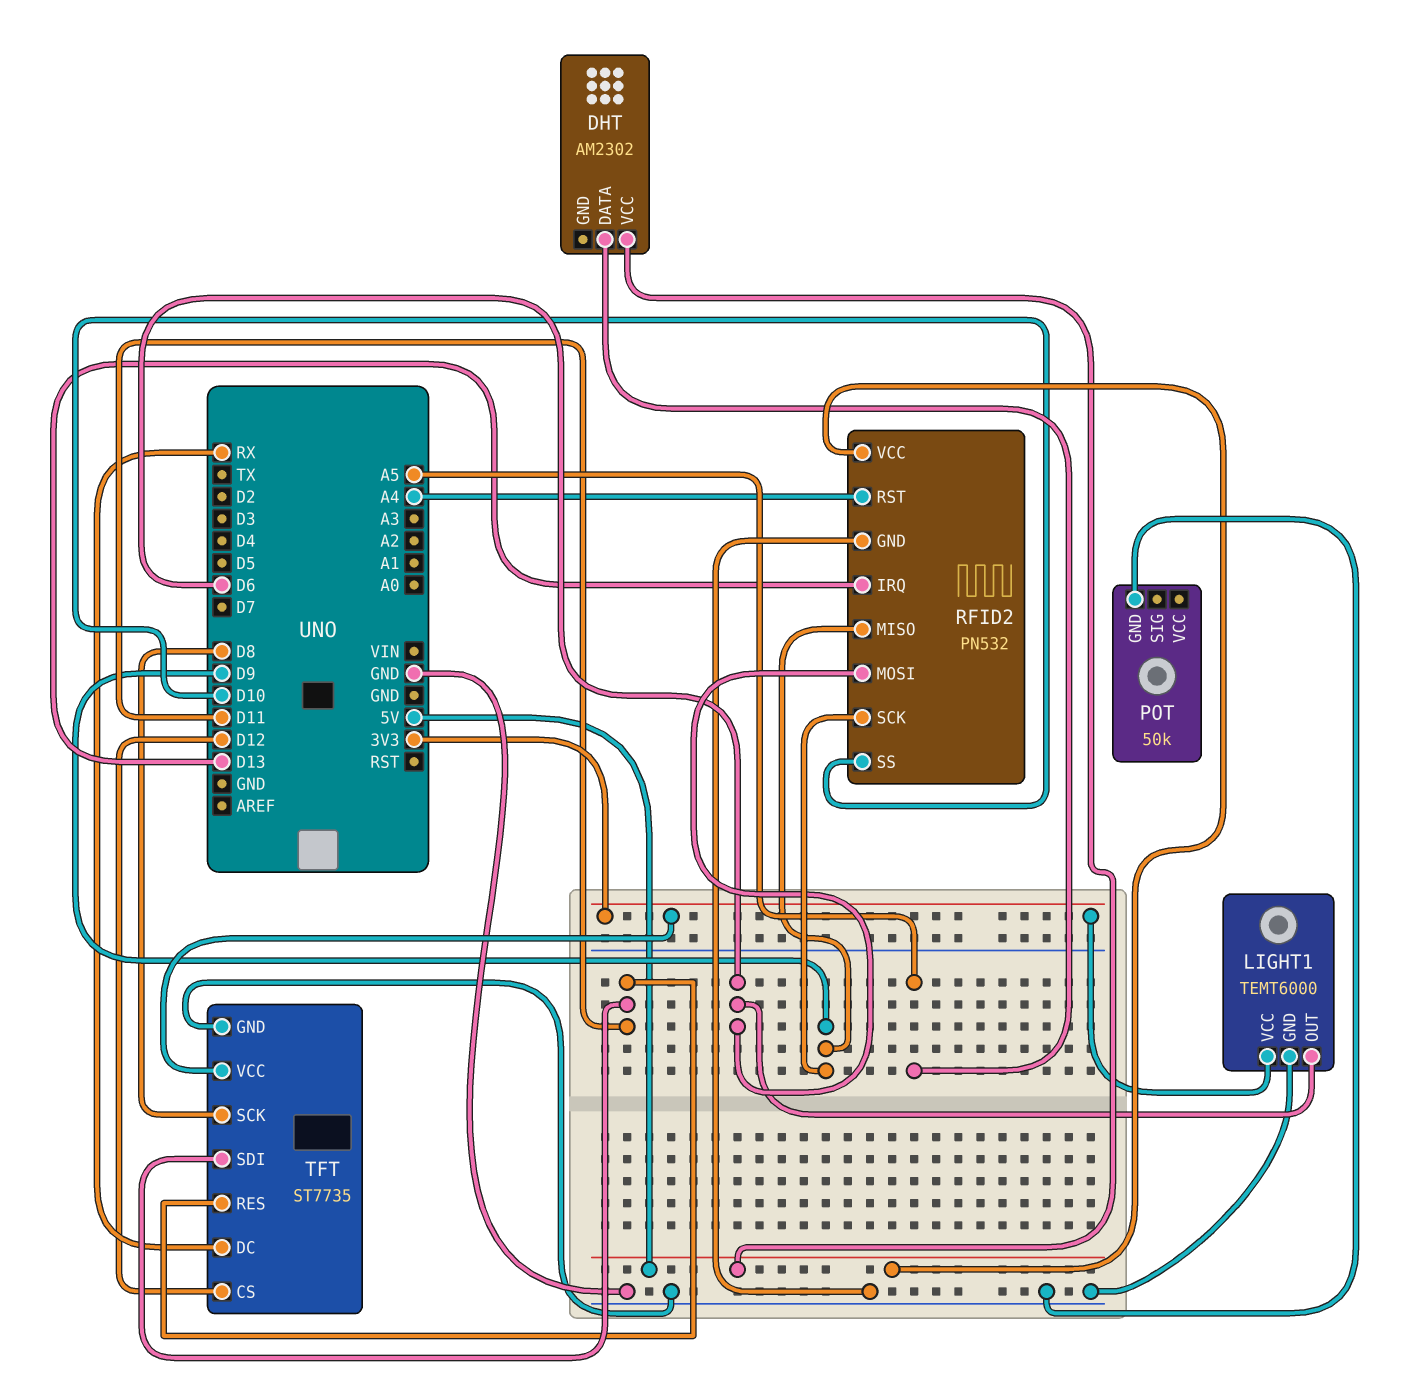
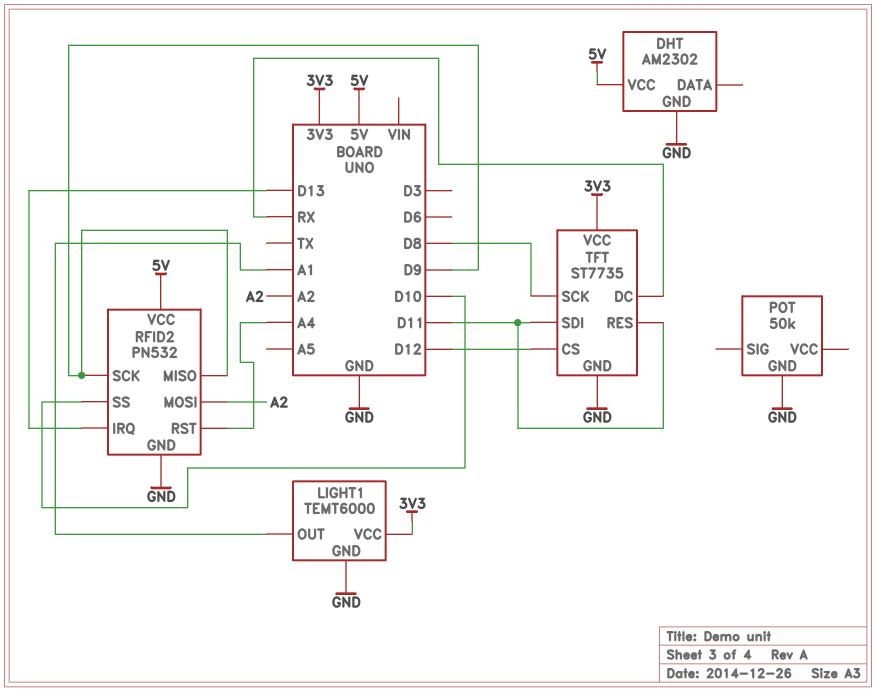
DHT pin DATA: A5 -> none
DHT pin GND: none -> GND
LIGHT1 pin OUT: D6 -> A1
RFID2 pin MOSI: D6 -> A2

